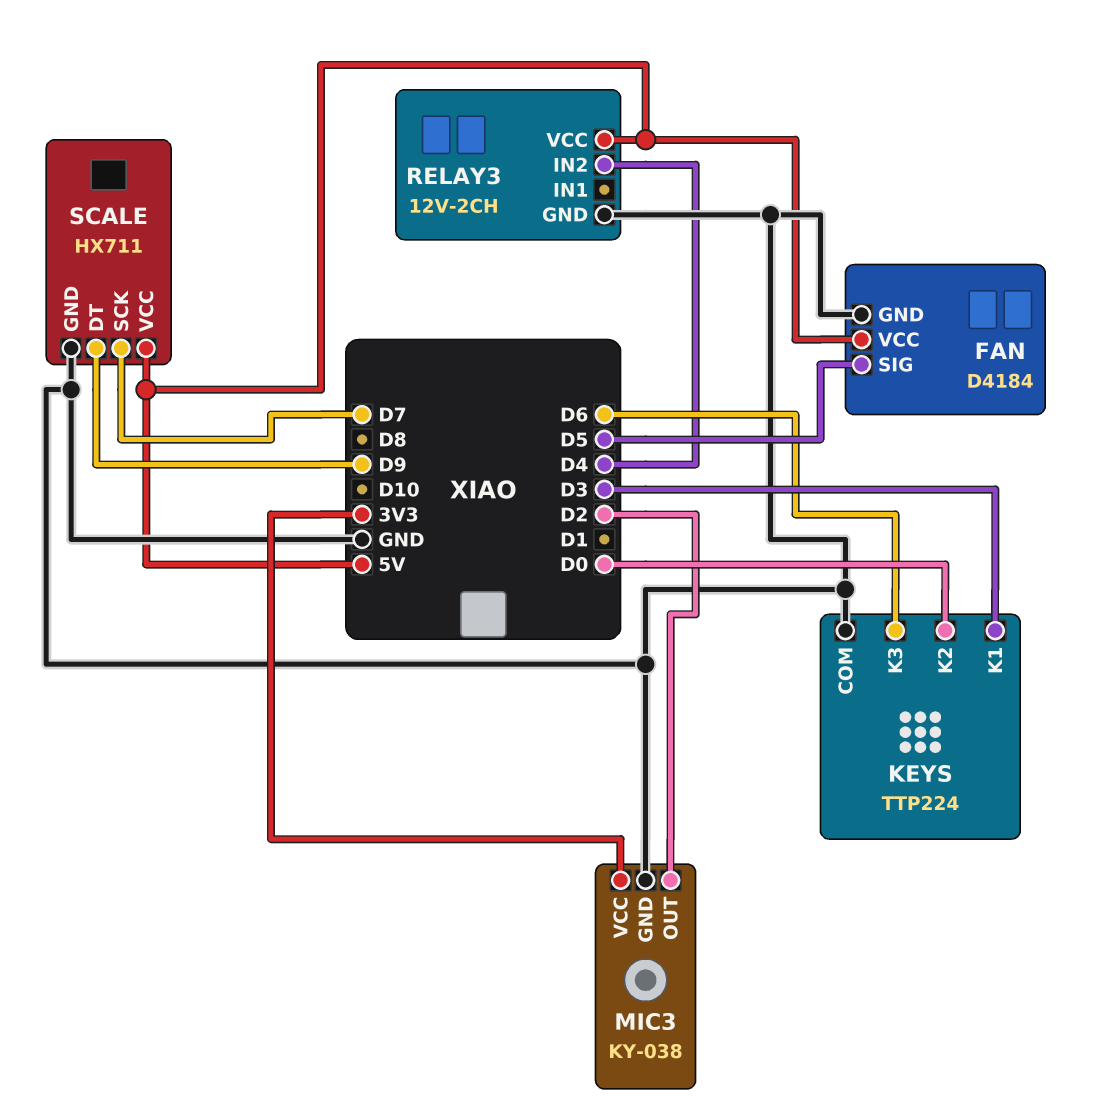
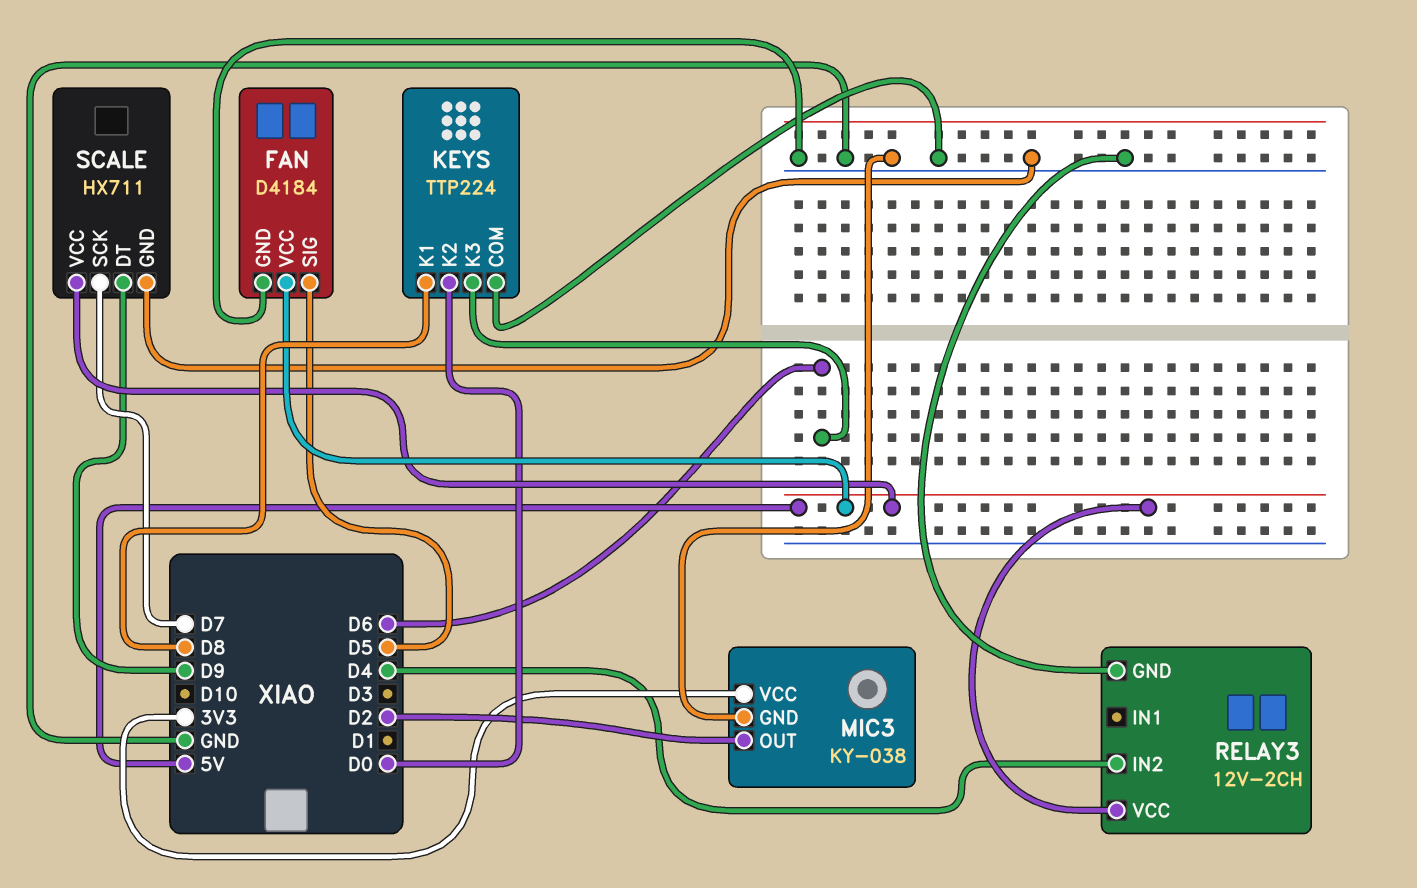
KEYS pin K1: D3 -> D8

